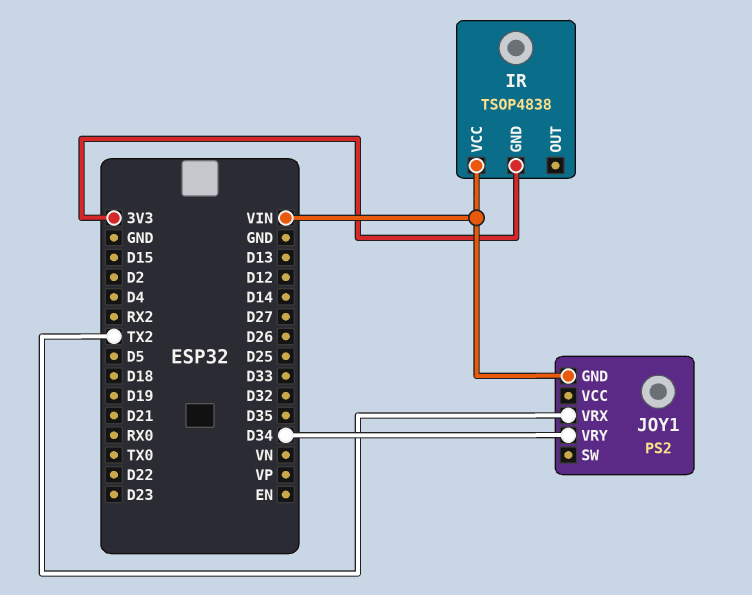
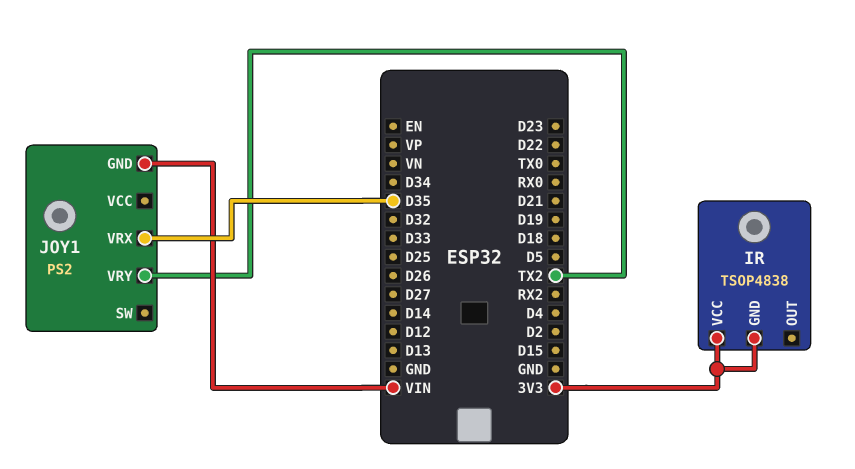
IR pin VCC: VIN -> 3V3
JOY1 pin VRX: TX2 -> D35
JOY1 pin VRY: D34 -> TX2

